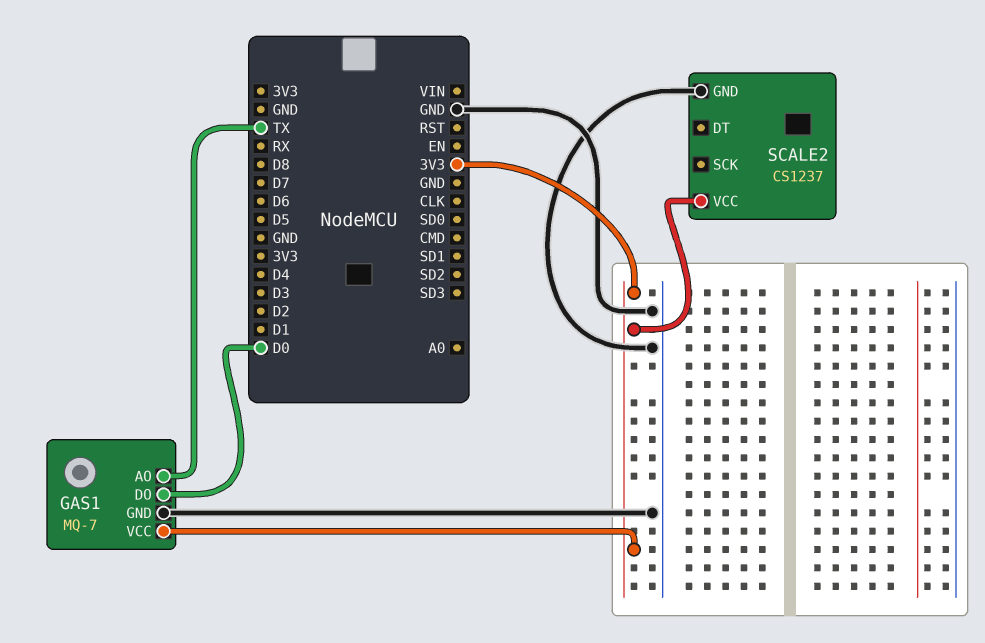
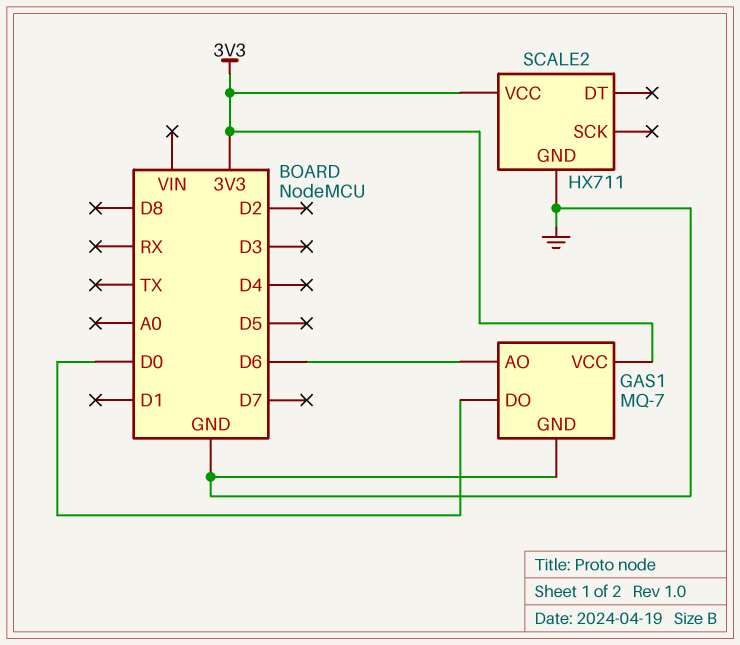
GAS1 pin AO: TX -> D6
SCALE2: CS1237 -> HX711

